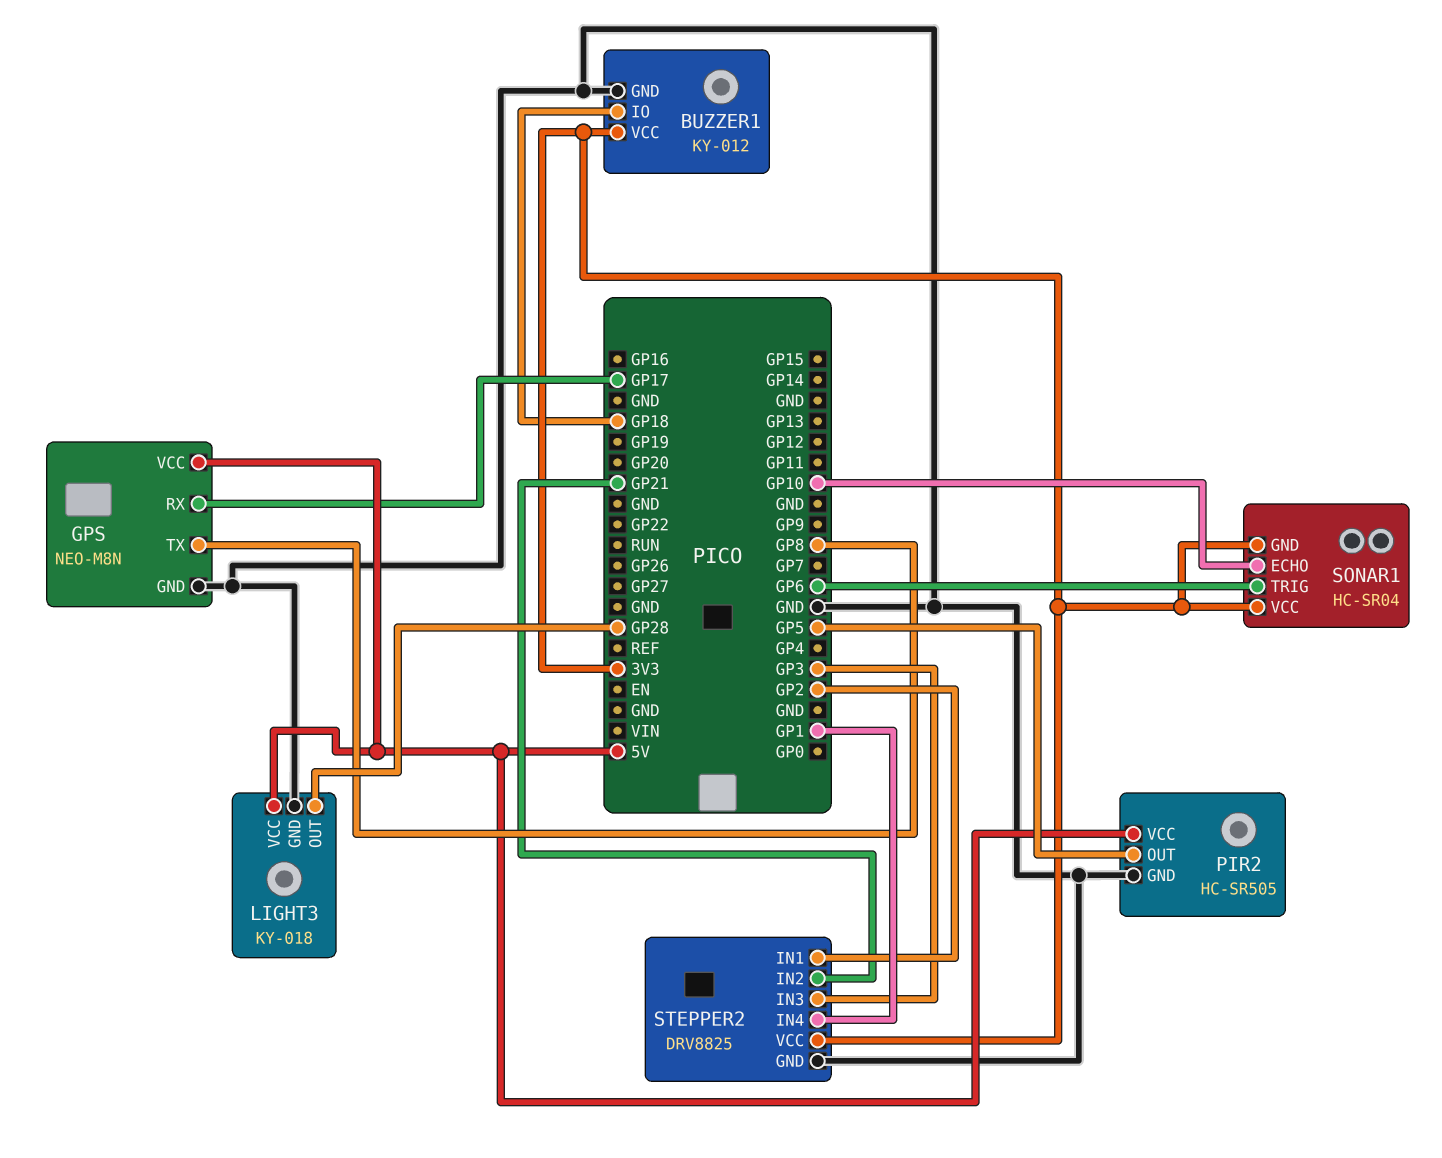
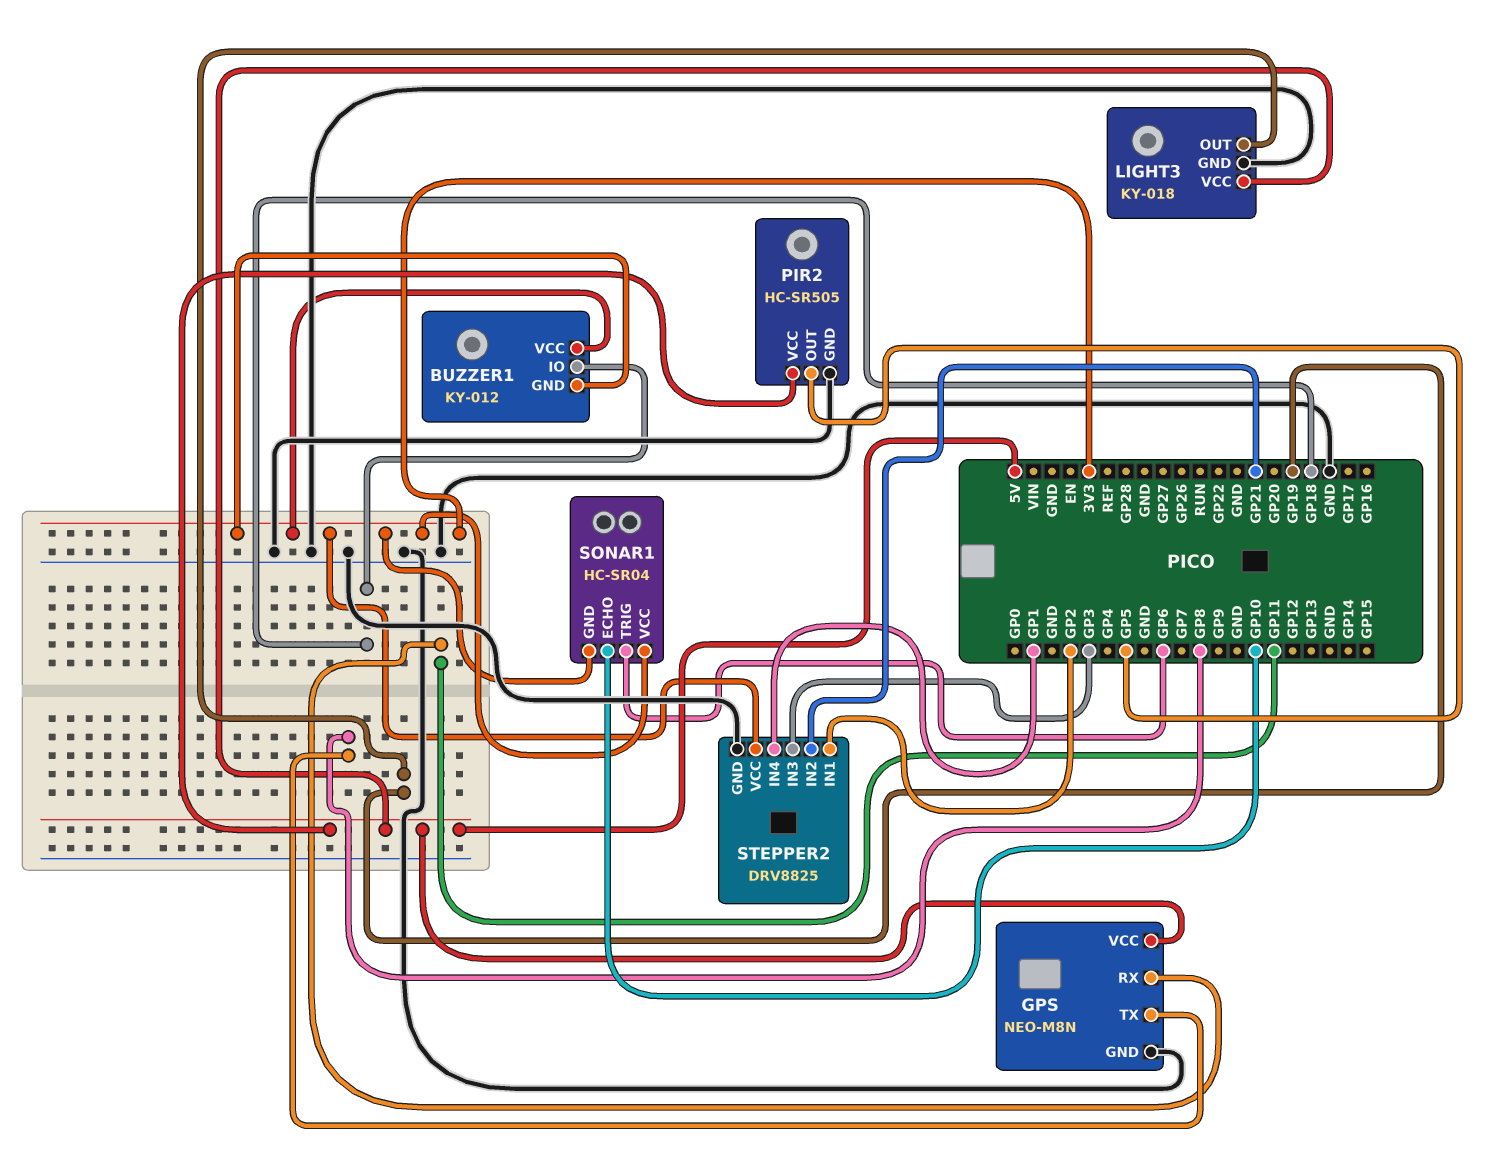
BUZZER1 pin GND: GND -> 3V3
GPS pin RX: GP17 -> GP11
LIGHT3 pin OUT: GP28 -> GP19

